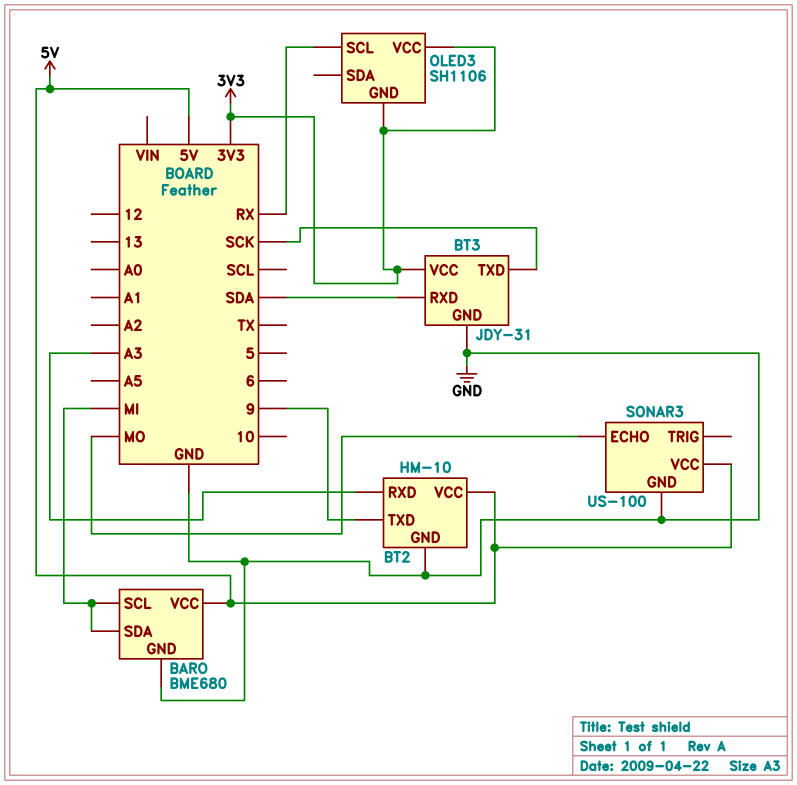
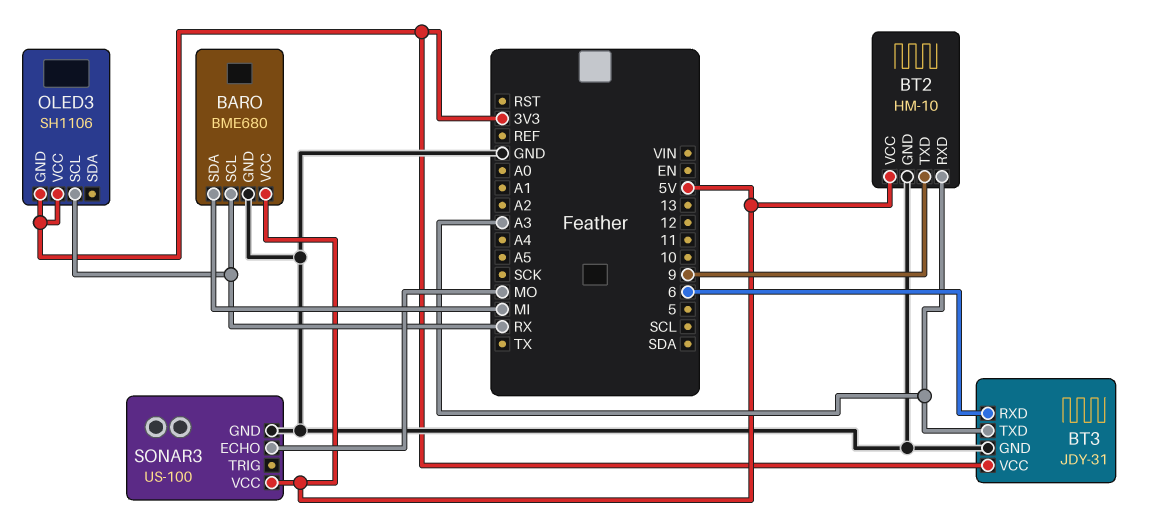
BARO pin SCL: MI -> RX
BT3 pin RXD: SDA -> 6
BT3 pin TXD: SCK -> A3

